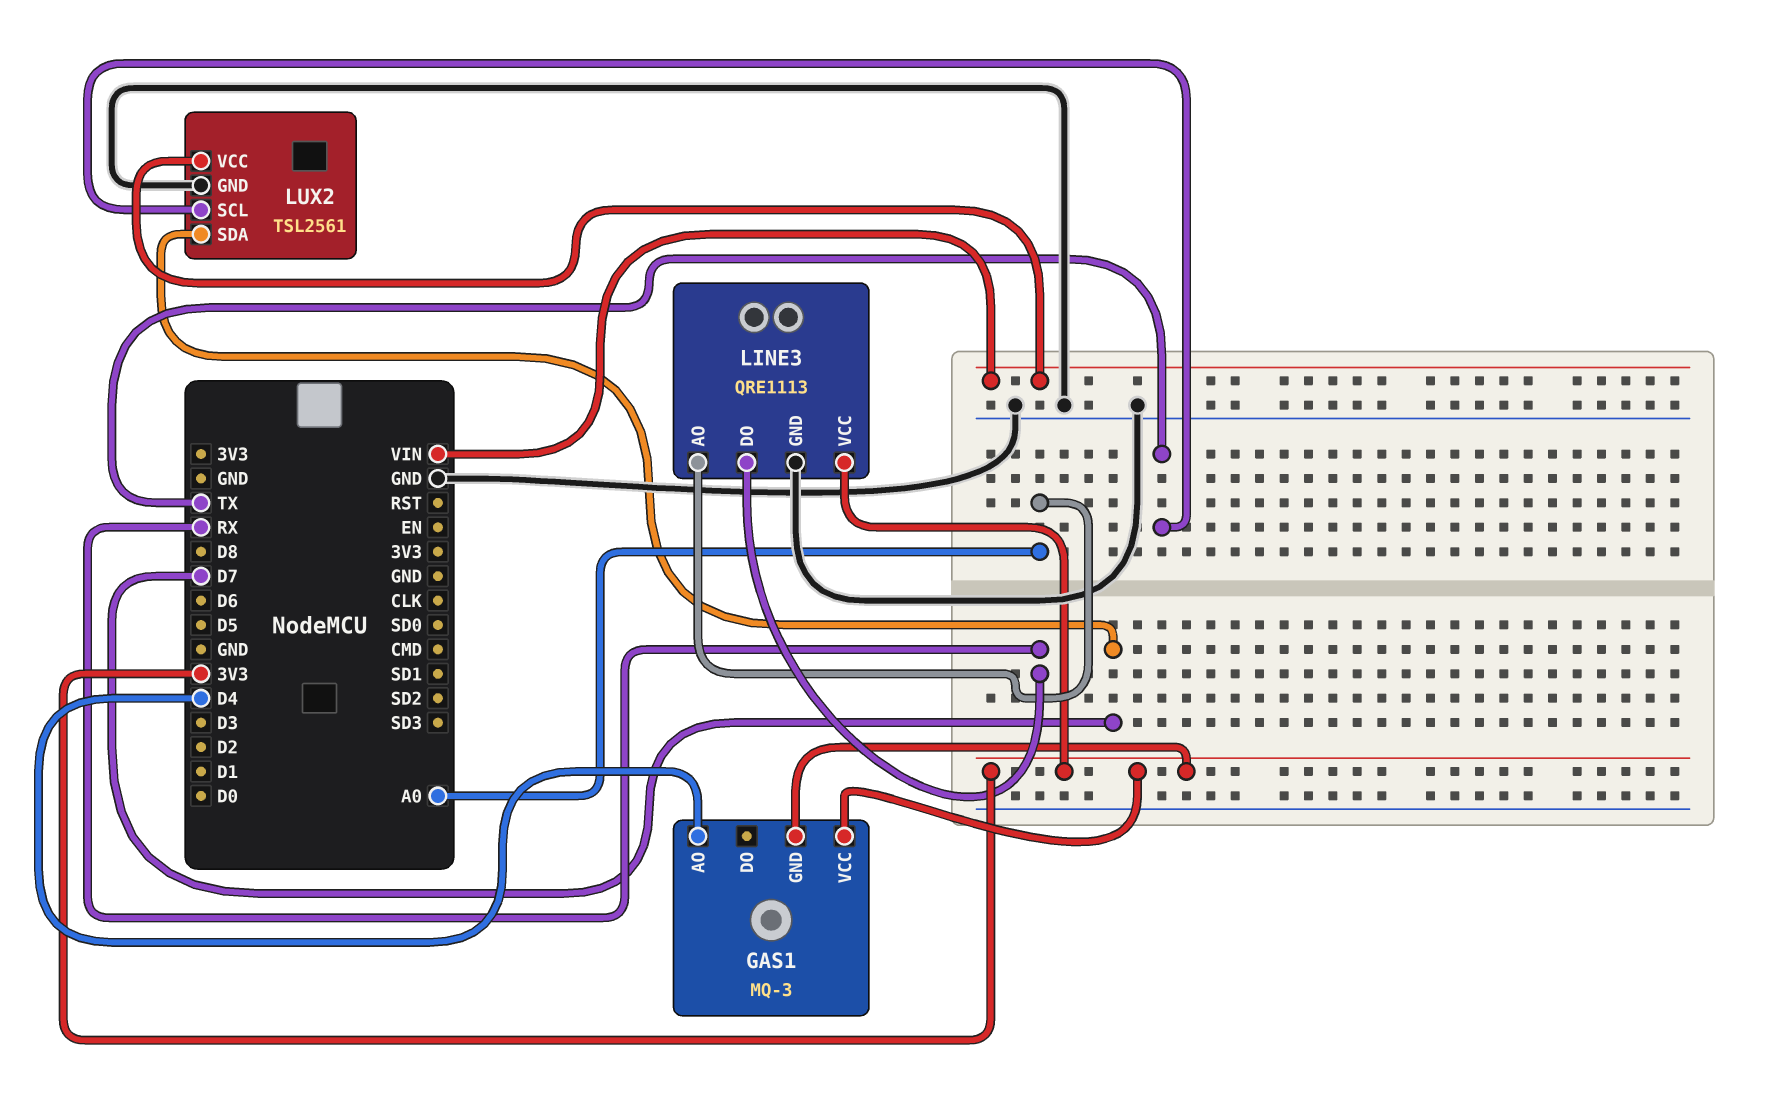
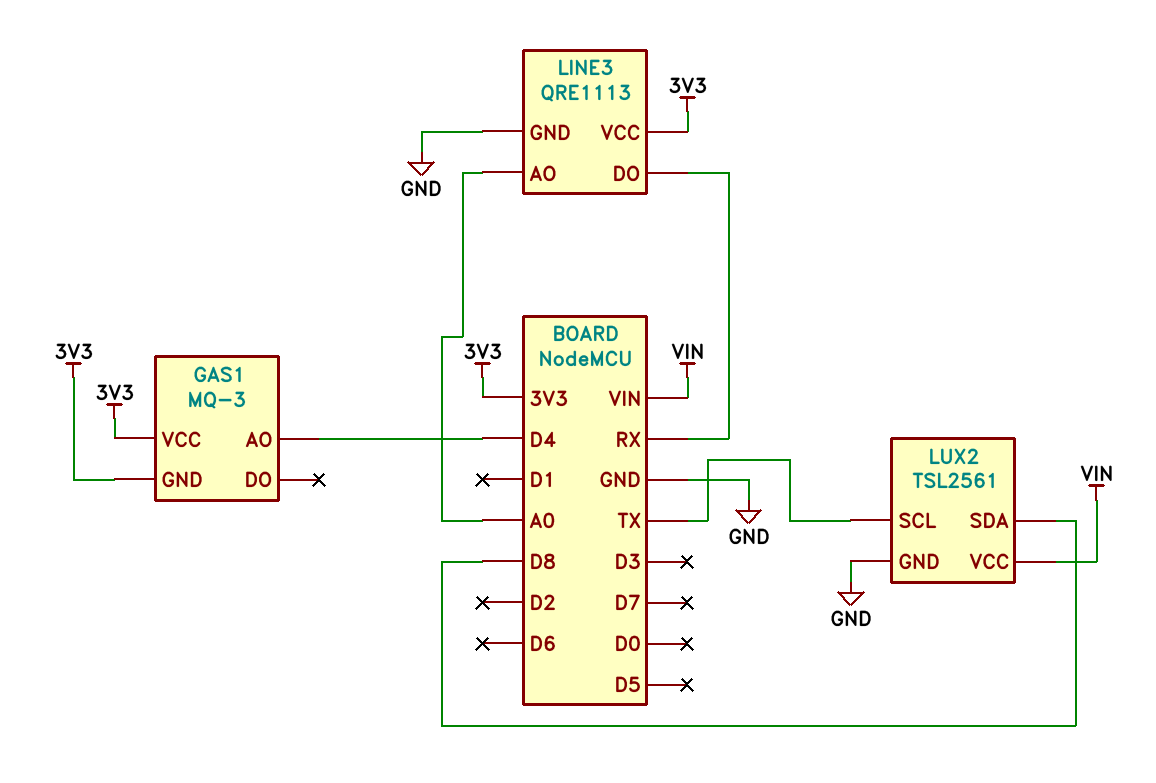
LUX2 pin SDA: D7 -> D8

